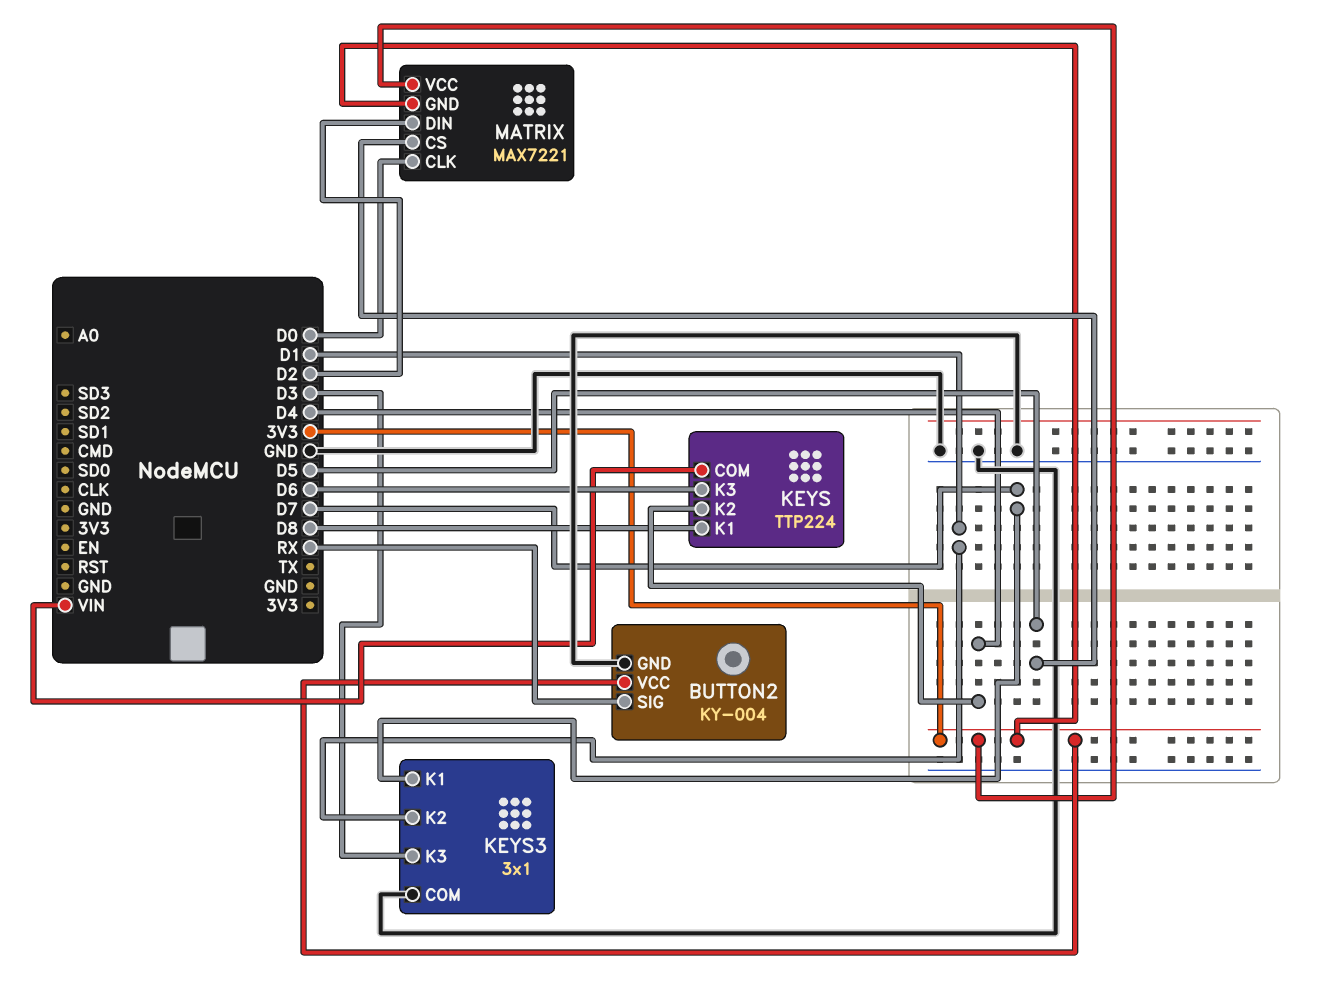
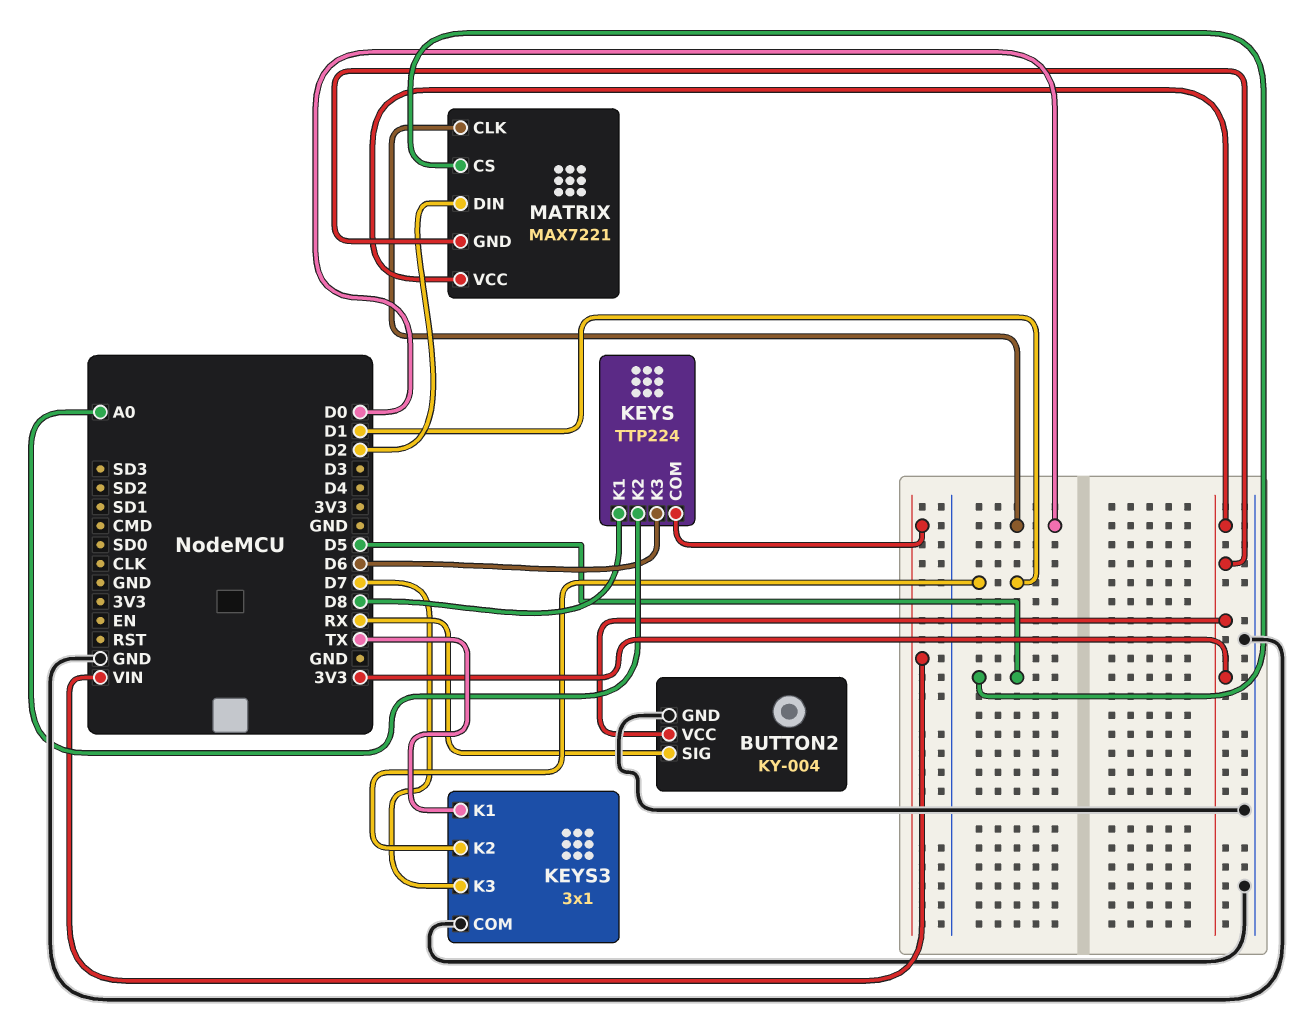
KEYS pin K2: D4 -> A0
KEYS3 pin K1: D7 -> TX
KEYS3 pin K3: D3 -> D7

